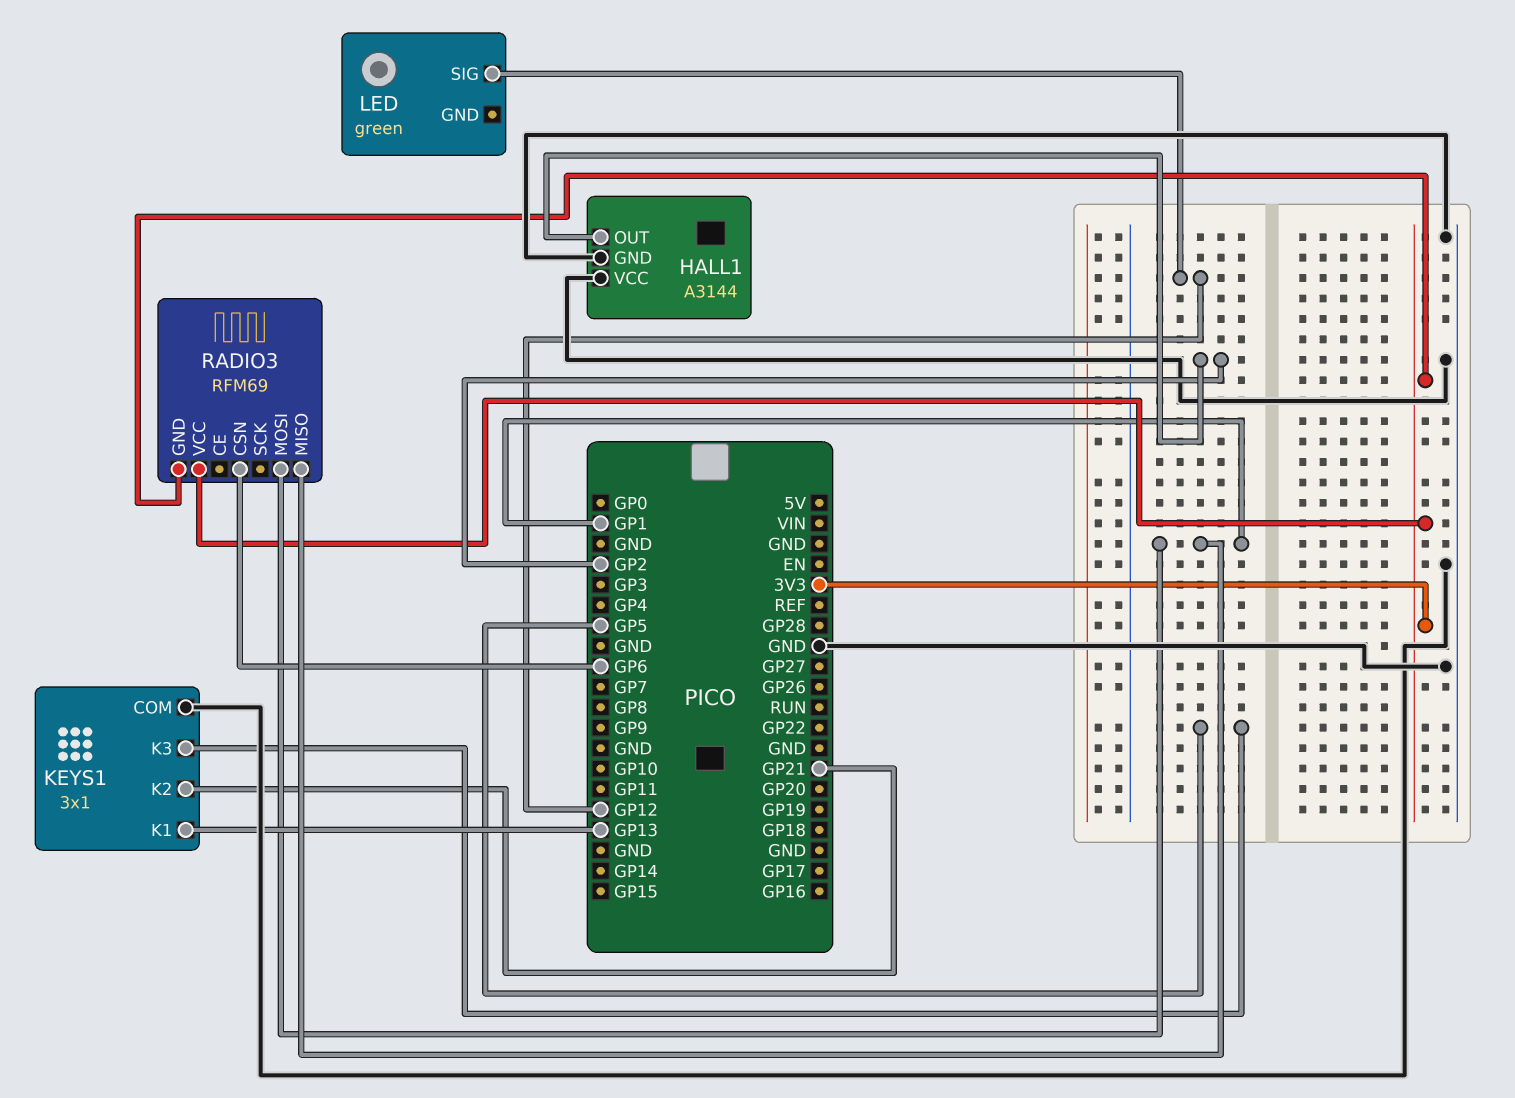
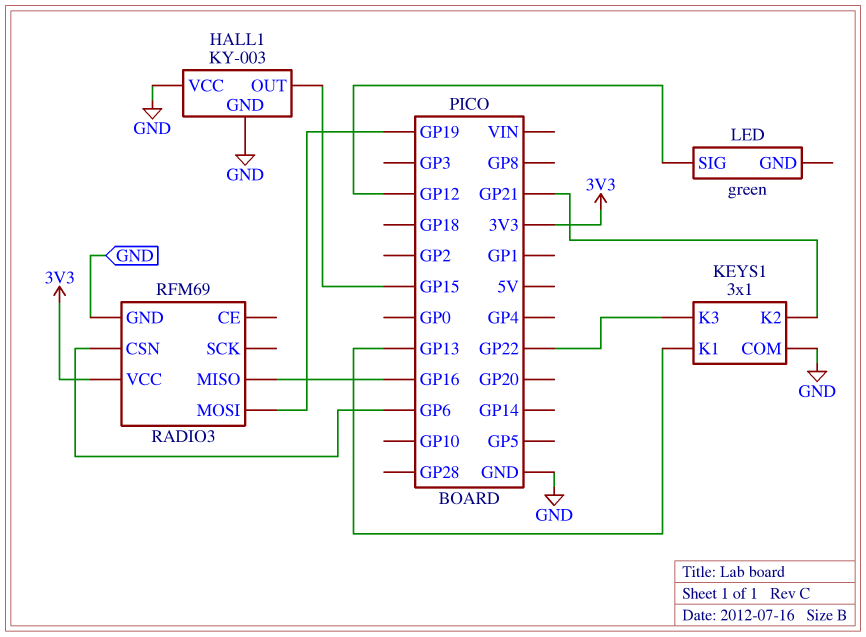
HALL1: A3144 -> KY-003
HALL1 pin OUT: GP2 -> GP15
KEYS1 pin K3: GP5 -> GP22
RADIO3 pin GND: 3V3 -> GND
RADIO3 pin MISO: GP1 -> GP16
RADIO3 pin MOSI: GP1 -> GP19

